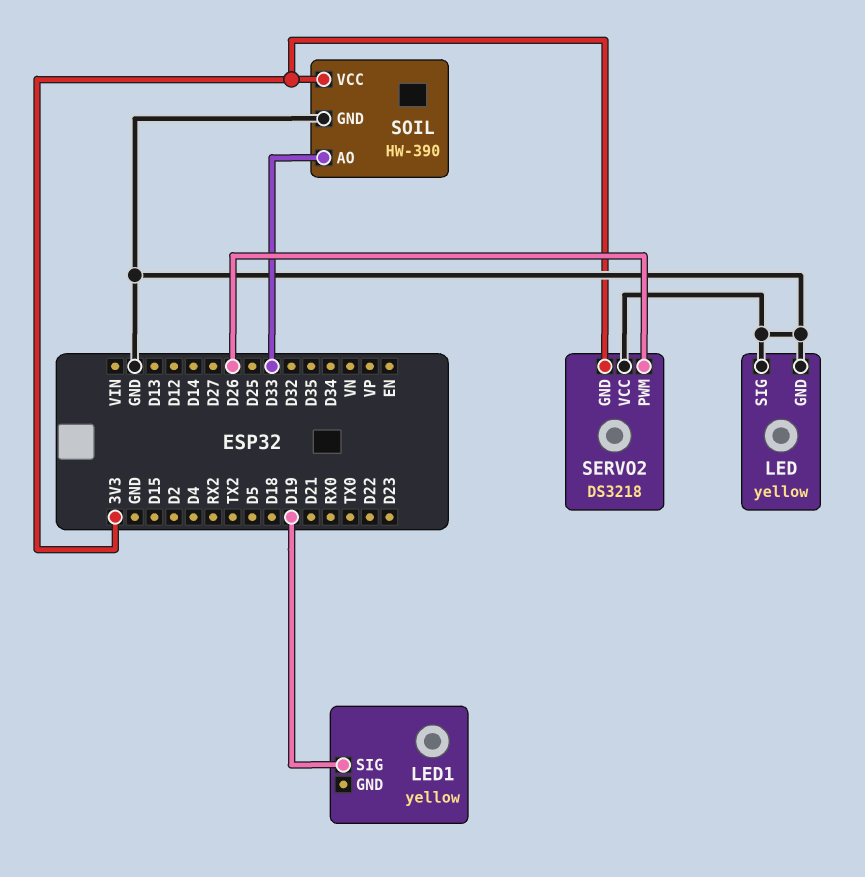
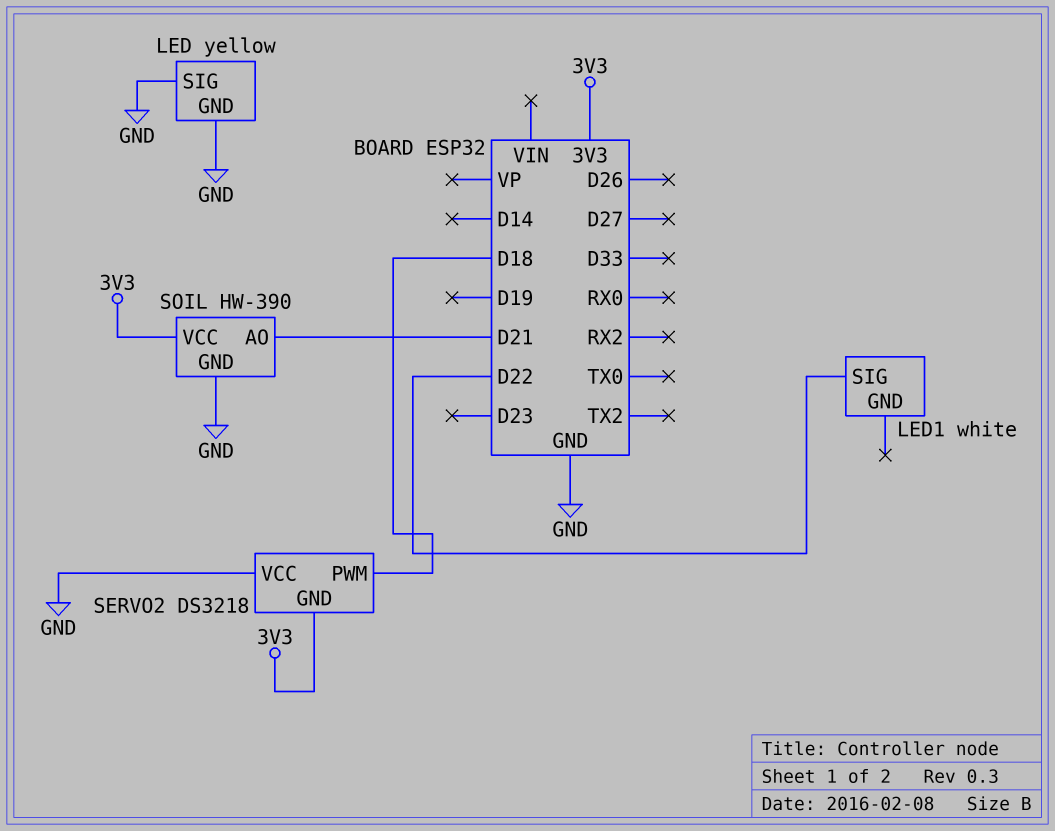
LED1: yellow -> white
LED1 pin SIG: D19 -> D22
SERVO2 pin PWM: D26 -> D18
SOIL pin AO: D33 -> D21

